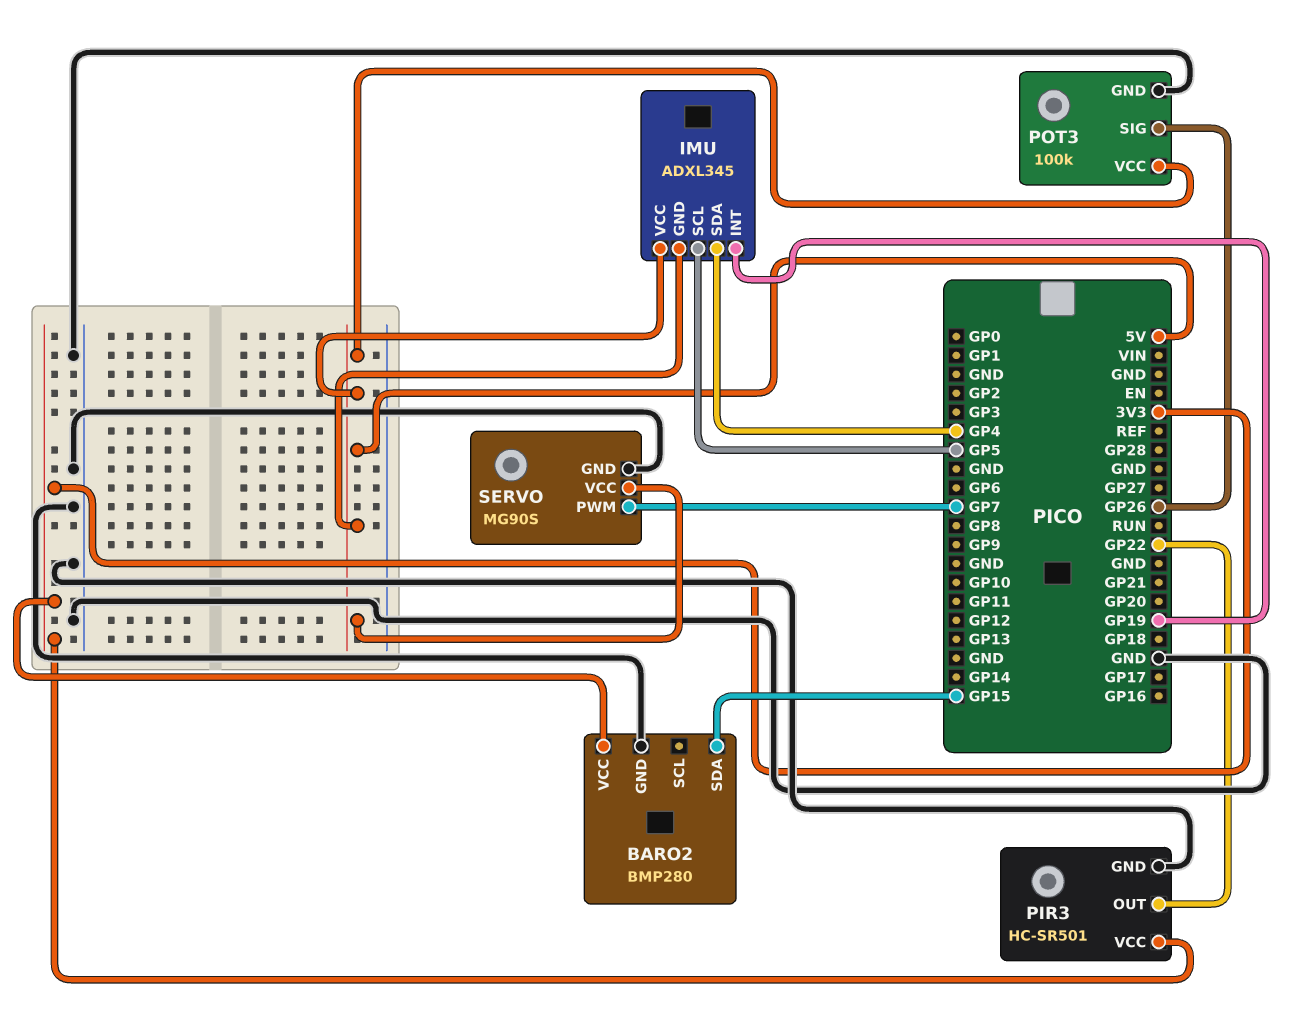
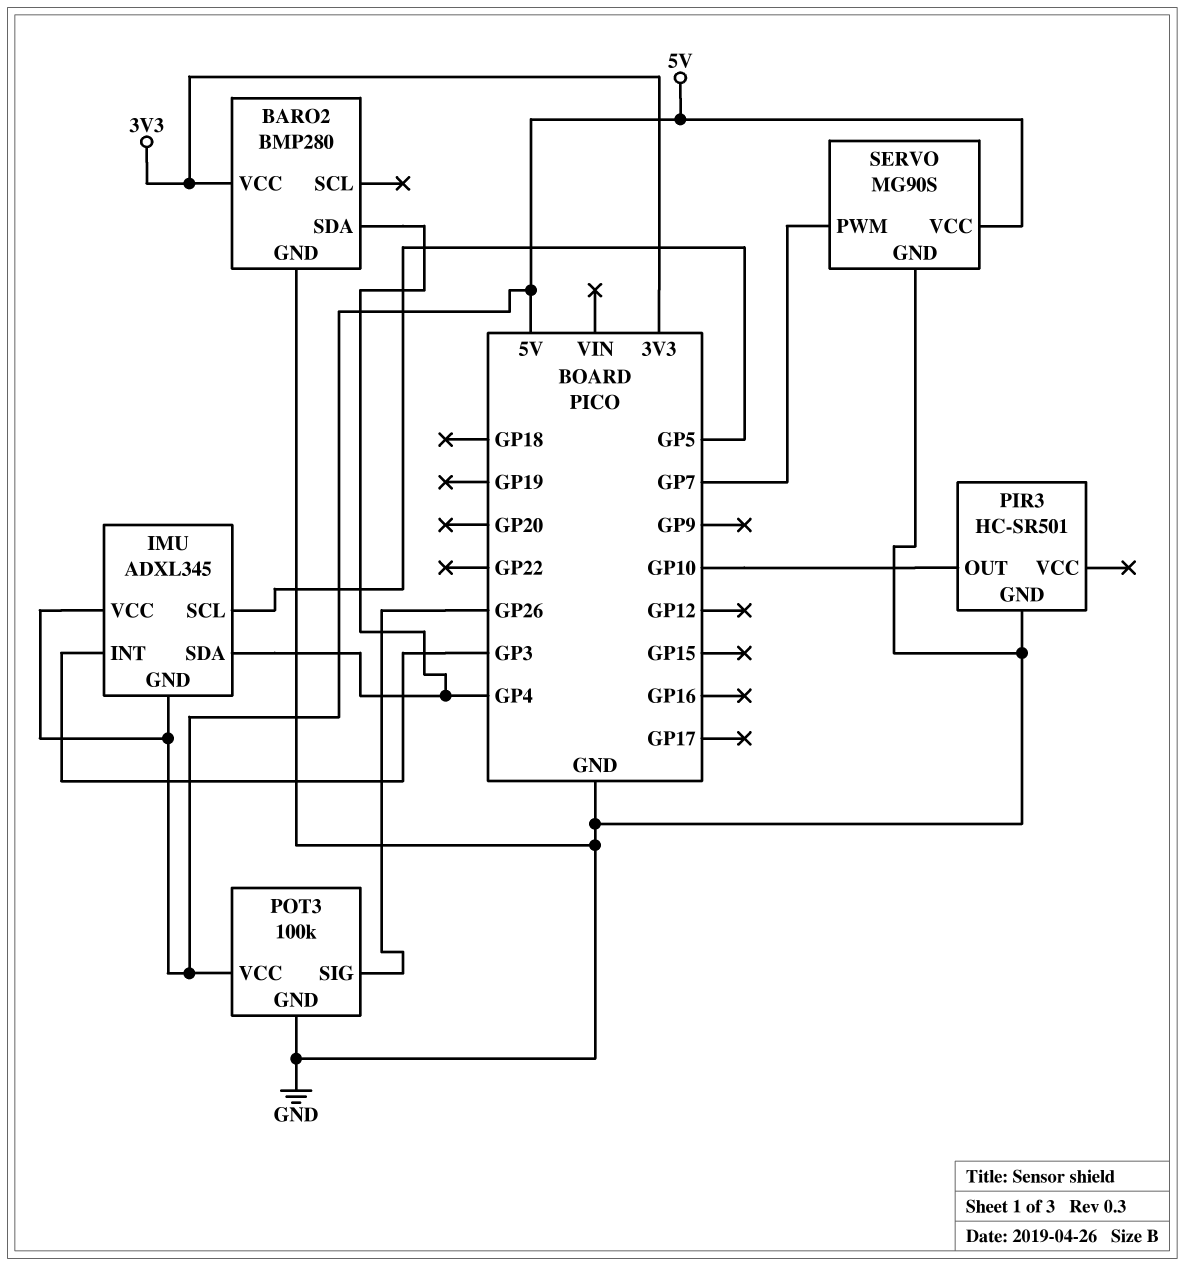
BARO2 pin SDA: GP15 -> GP4
IMU pin INT: GP19 -> GP3
PIR3 pin OUT: GP22 -> GP10
PIR3 pin VCC: 3V3 -> none

